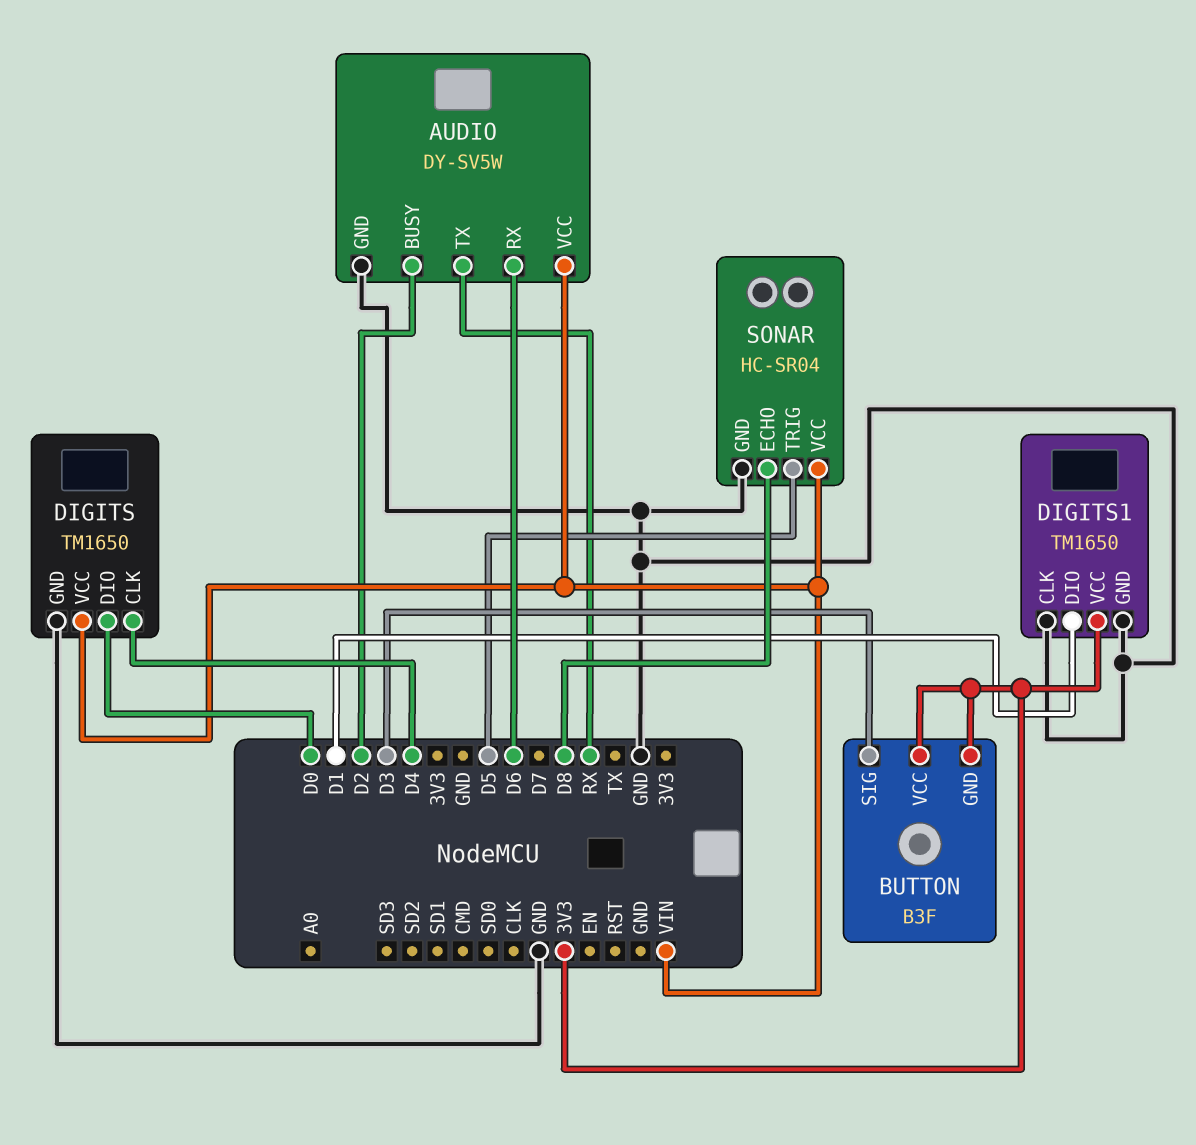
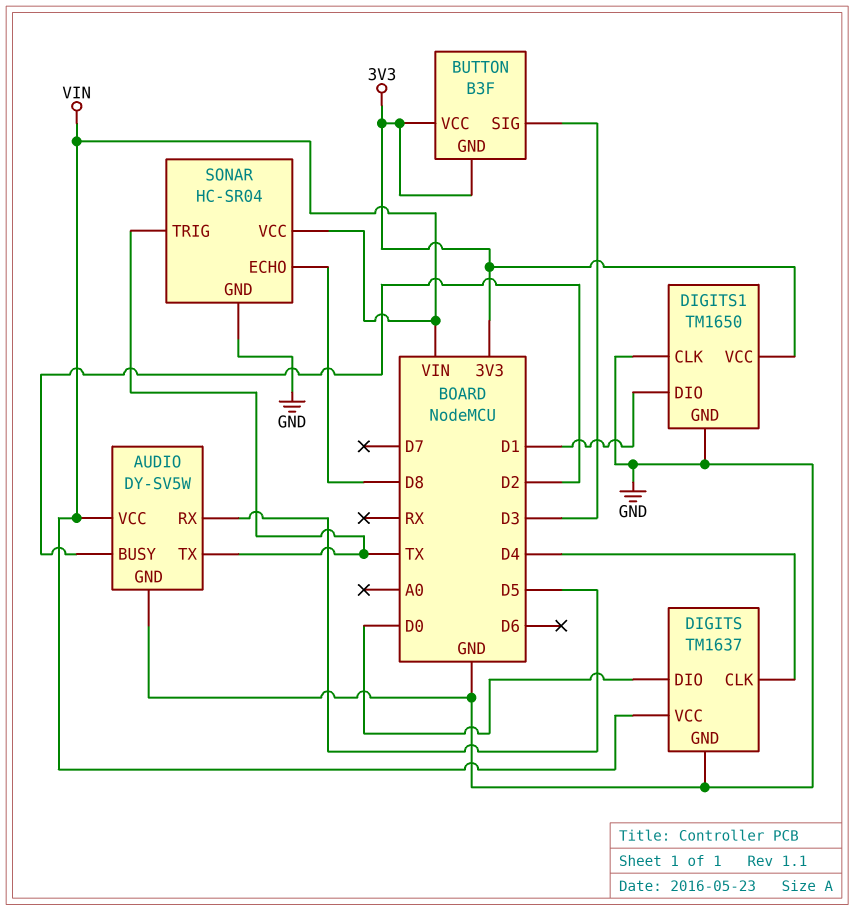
AUDIO pin RX: D6 -> D5
AUDIO pin TX: RX -> TX
DIGITS: TM1650 -> TM1637
SONAR pin TRIG: D5 -> TX

